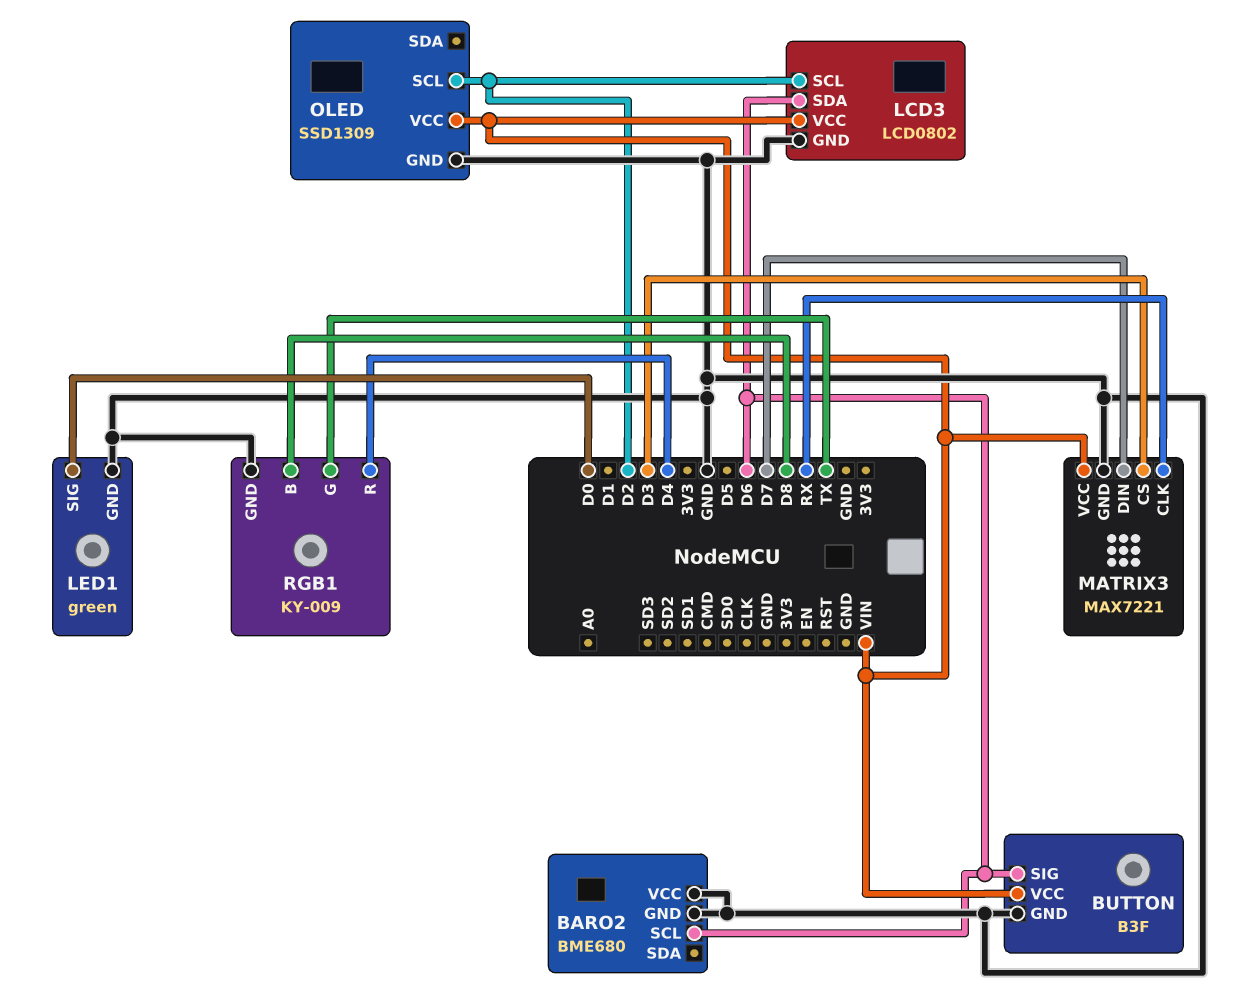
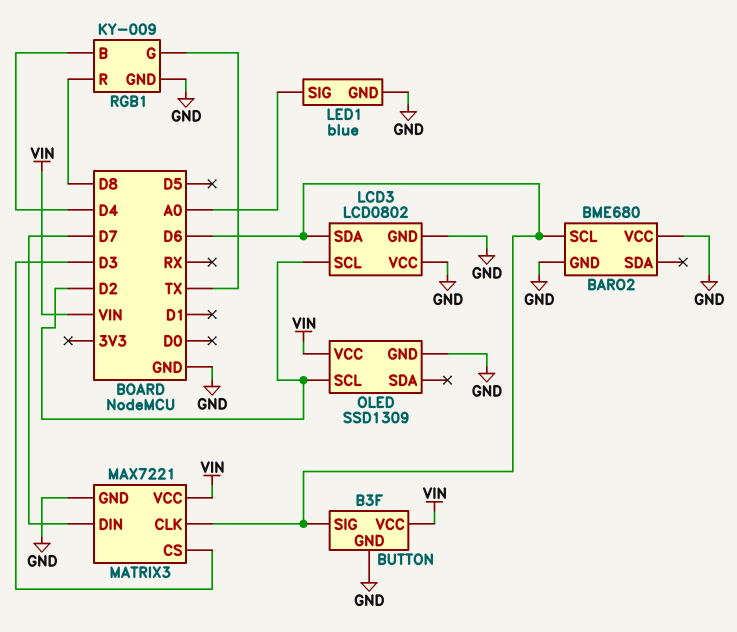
LCD3 pin VCC: VIN -> GND
LED1: green -> blue
LED1 pin SIG: D0 -> A0
MATRIX3 pin CLK: RX -> D6
RGB1 pin B: D8 -> D4
RGB1 pin R: D4 -> D8

